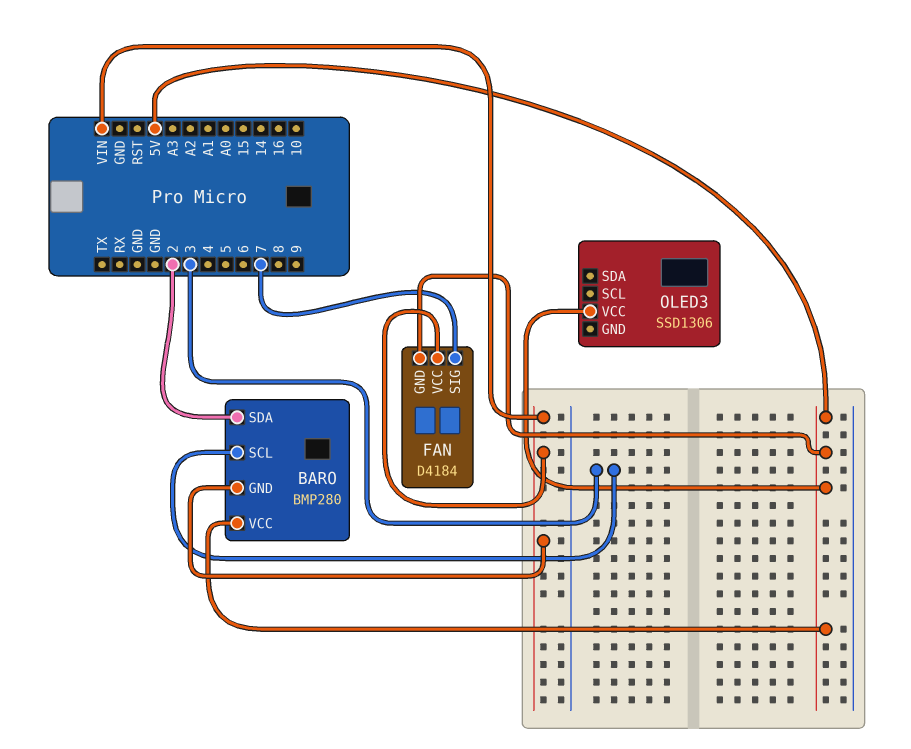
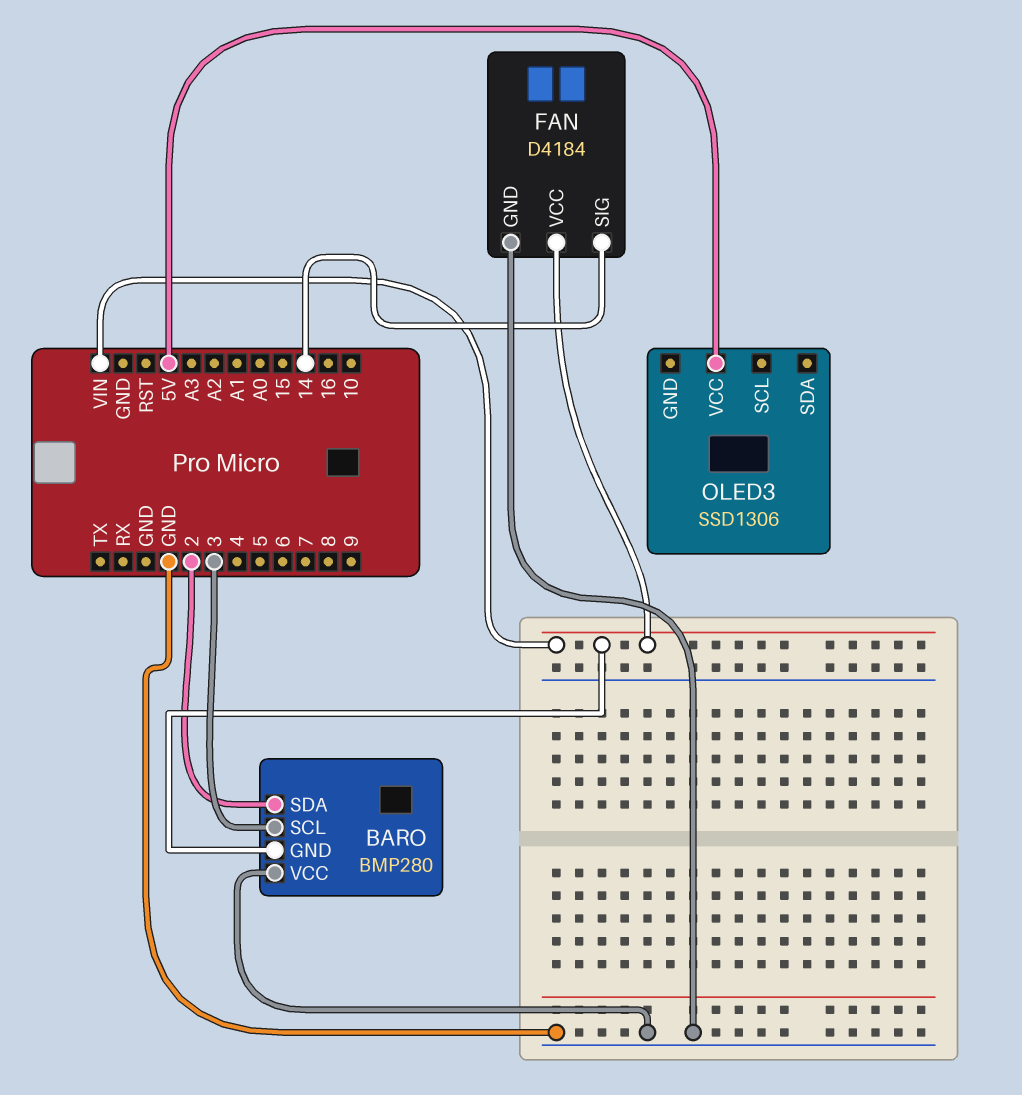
BARO pin VCC: 5V -> GND
FAN pin GND: 5V -> GND
FAN pin SIG: 7 -> 14

